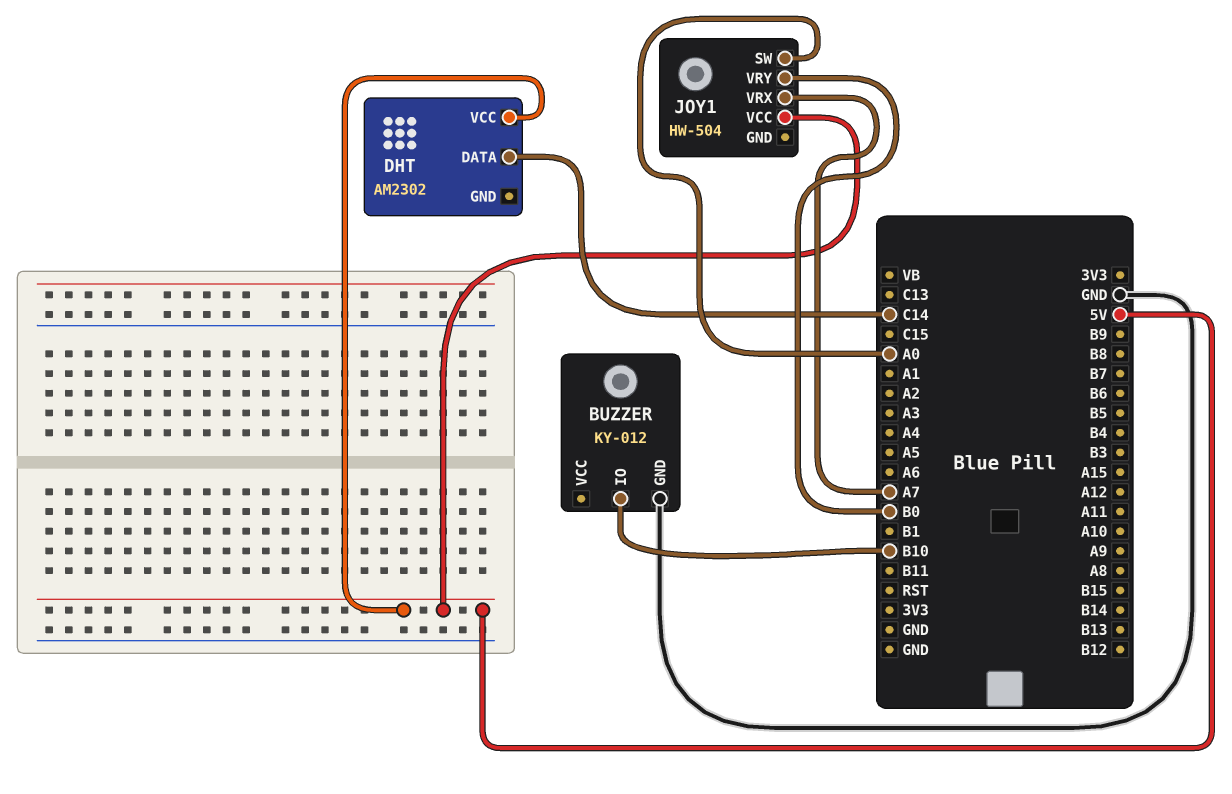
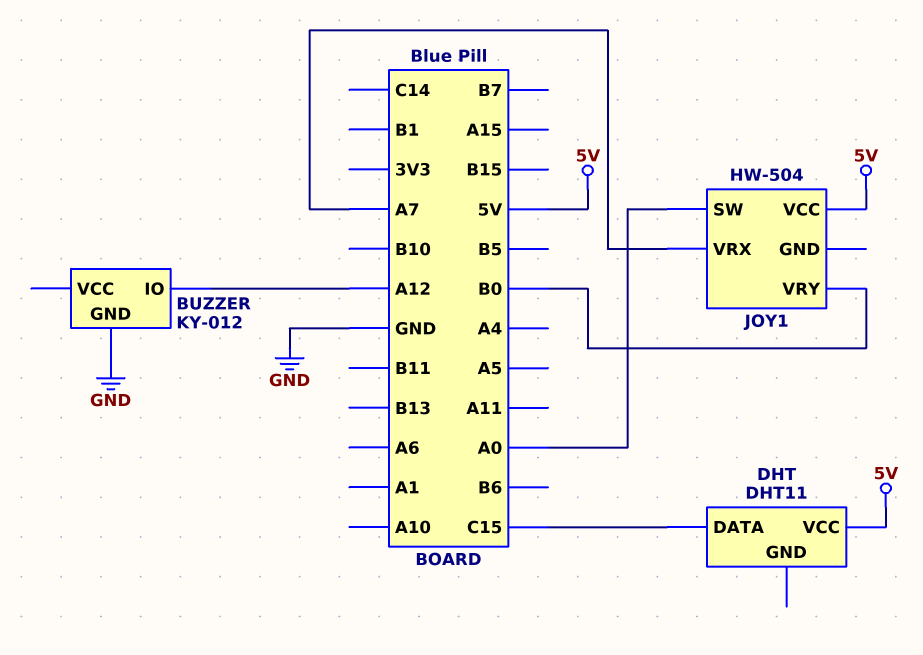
BUZZER pin IO: B10 -> A12
DHT: AM2302 -> DHT11
DHT pin DATA: C14 -> C15

